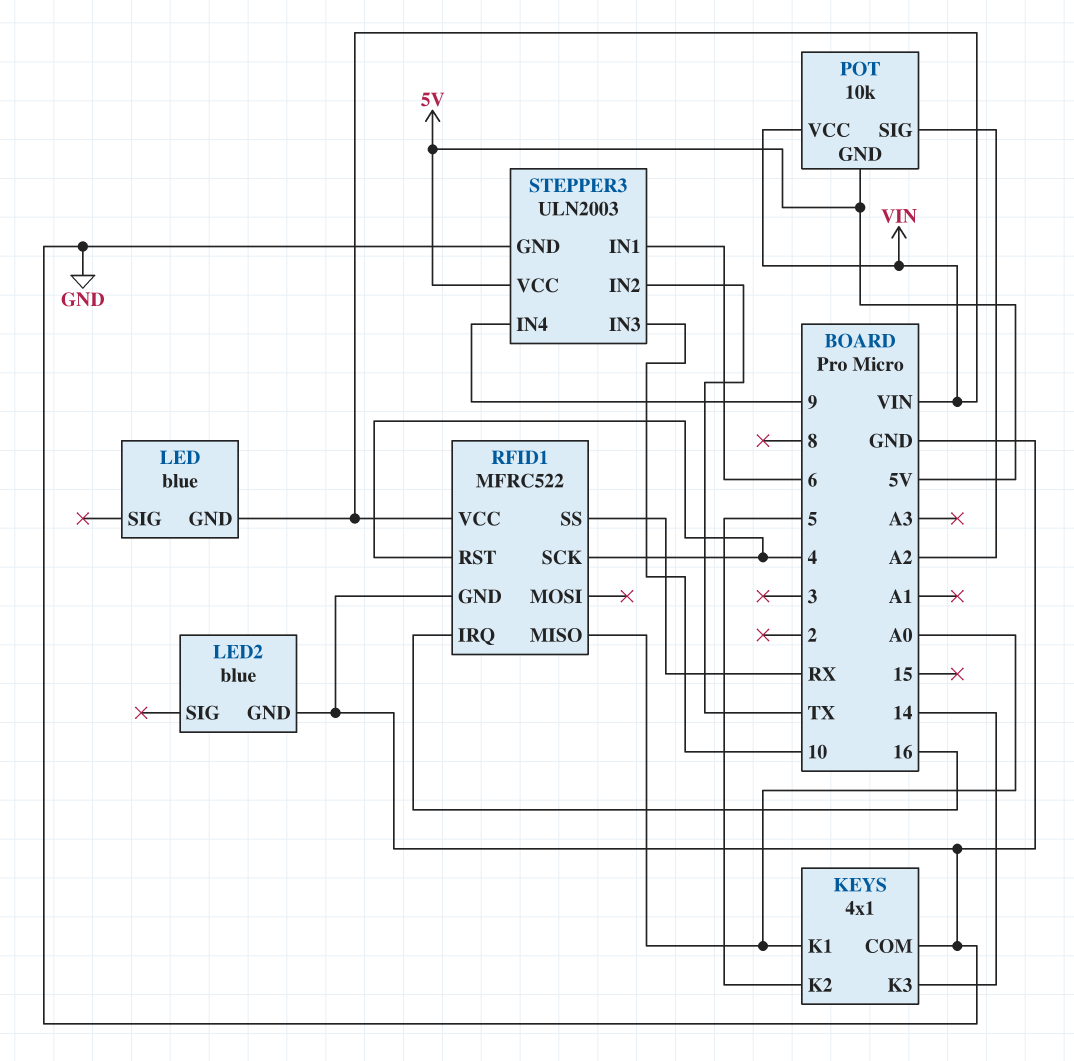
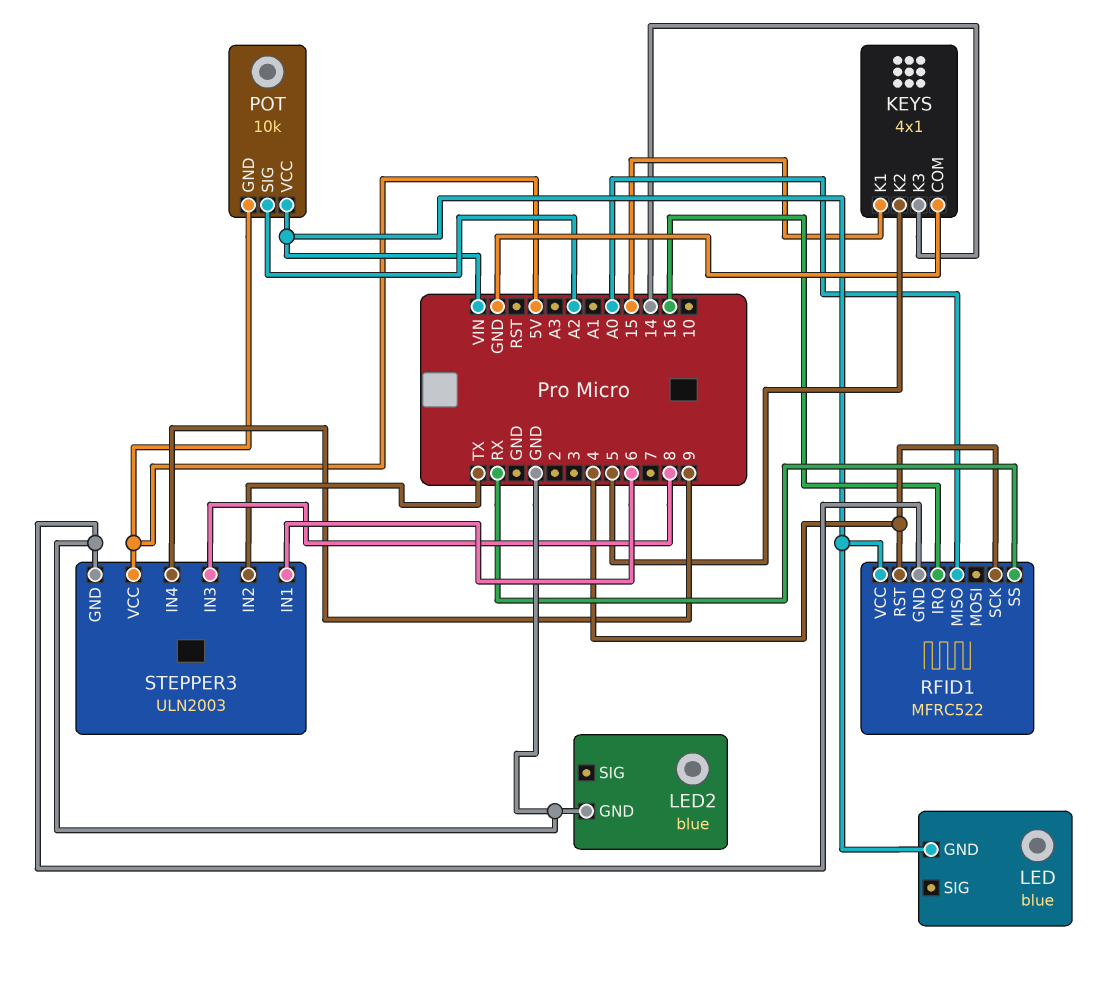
KEYS pin K1: A0 -> 15
STEPPER3 pin IN3: 10 -> 8

